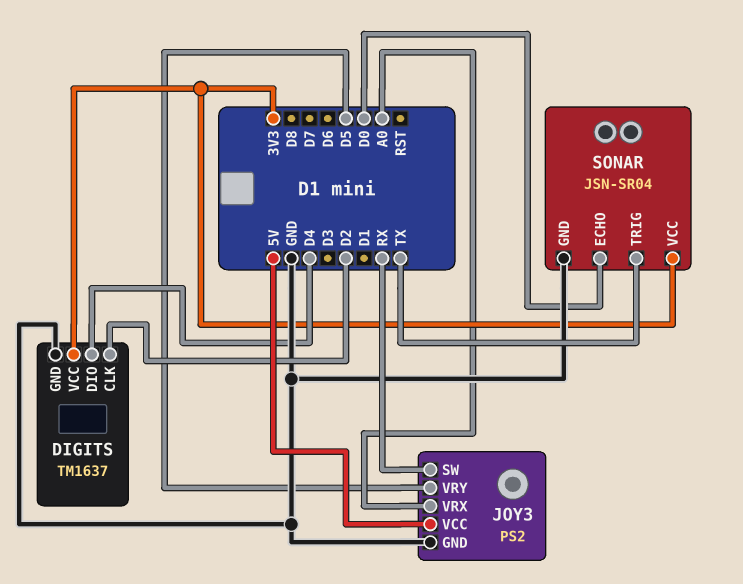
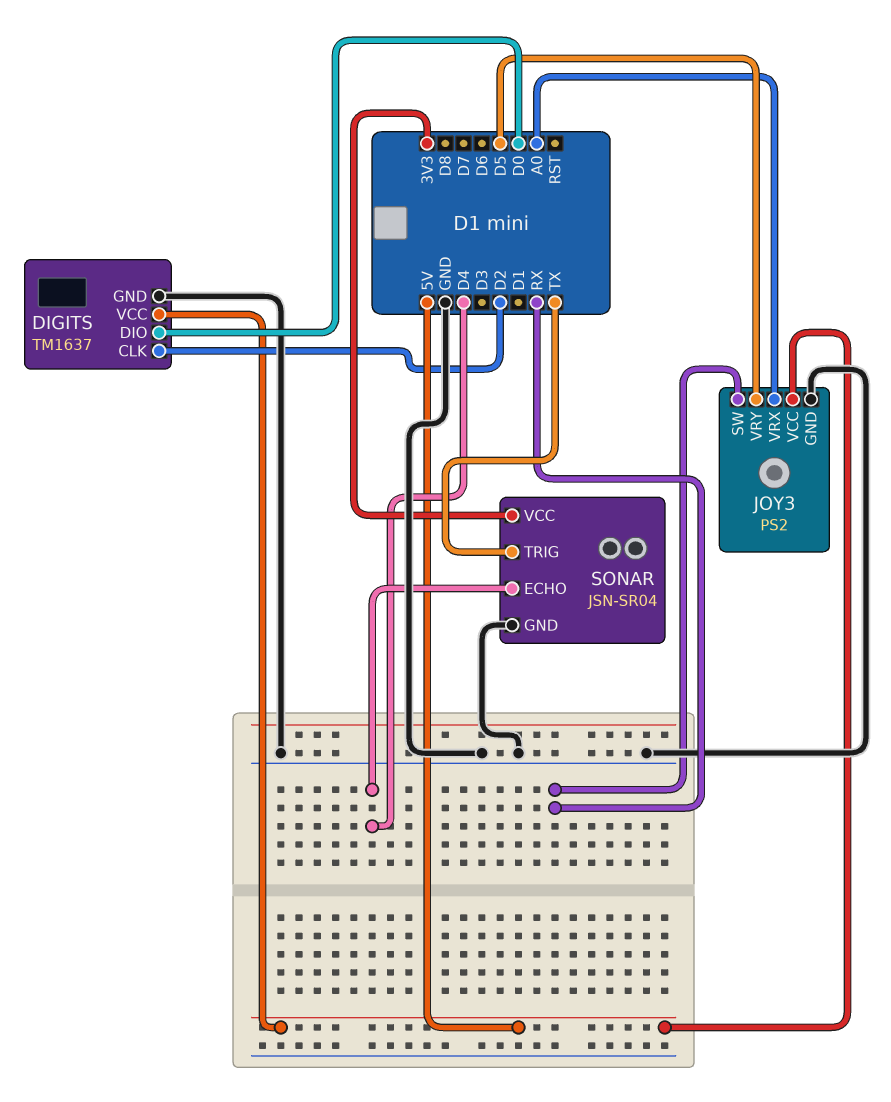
DIGITS pin DIO: D4 -> D0
DIGITS pin VCC: 3V3 -> 5V
SONAR pin ECHO: D0 -> D4

